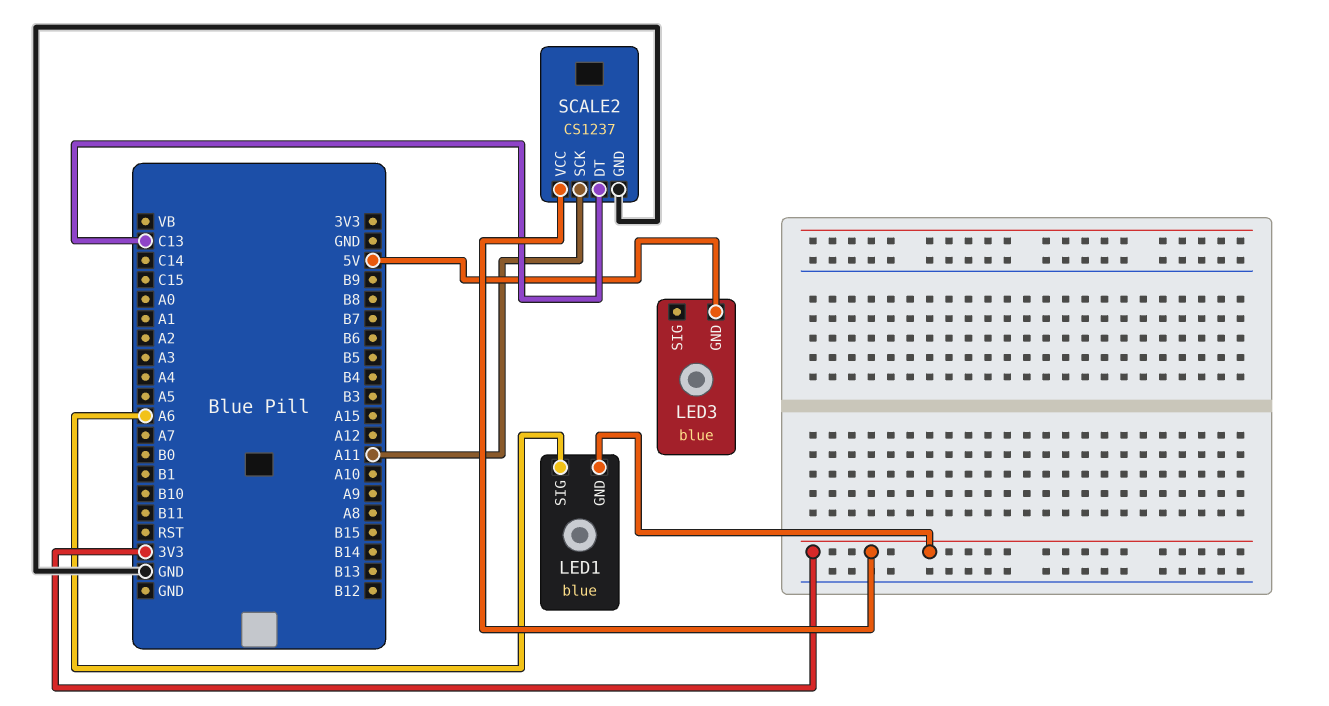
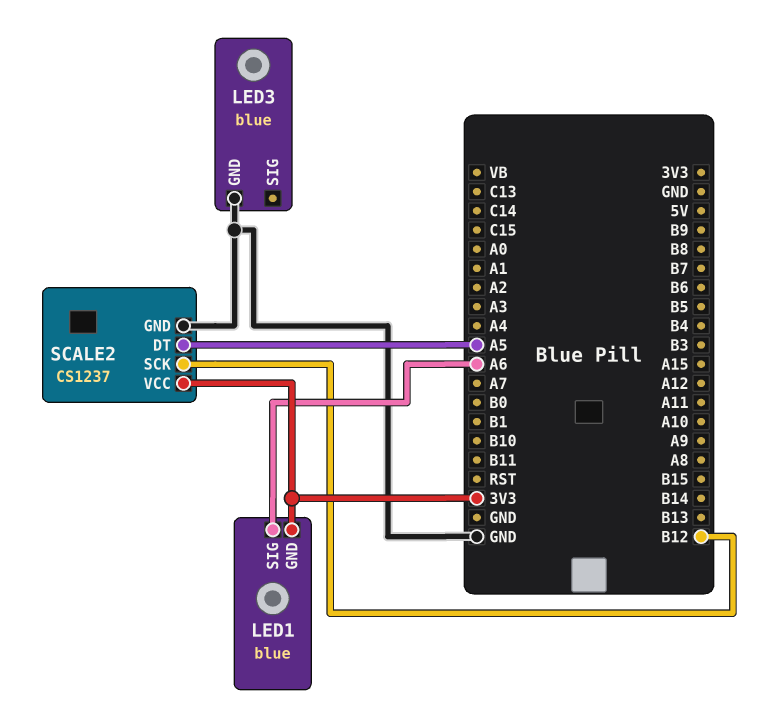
LED3 pin GND: 5V -> GND
SCALE2 pin DT: C13 -> A5
SCALE2 pin SCK: A11 -> B12

